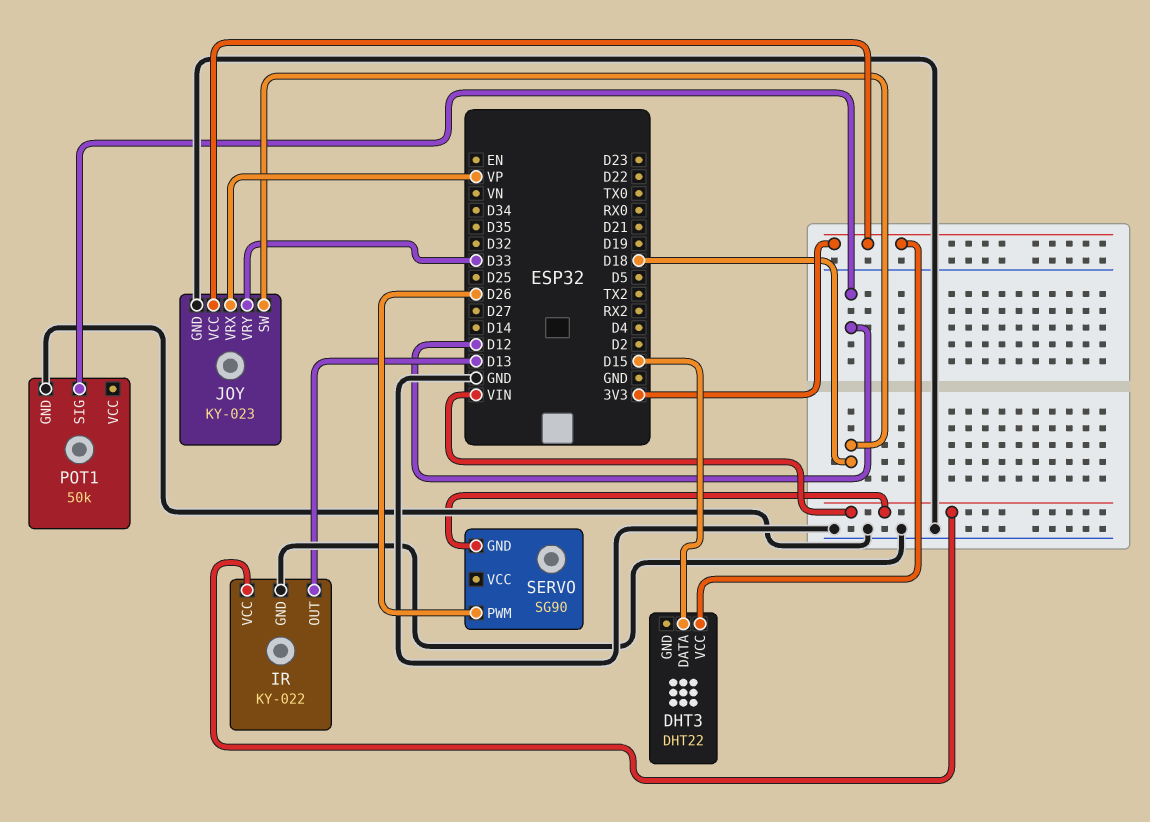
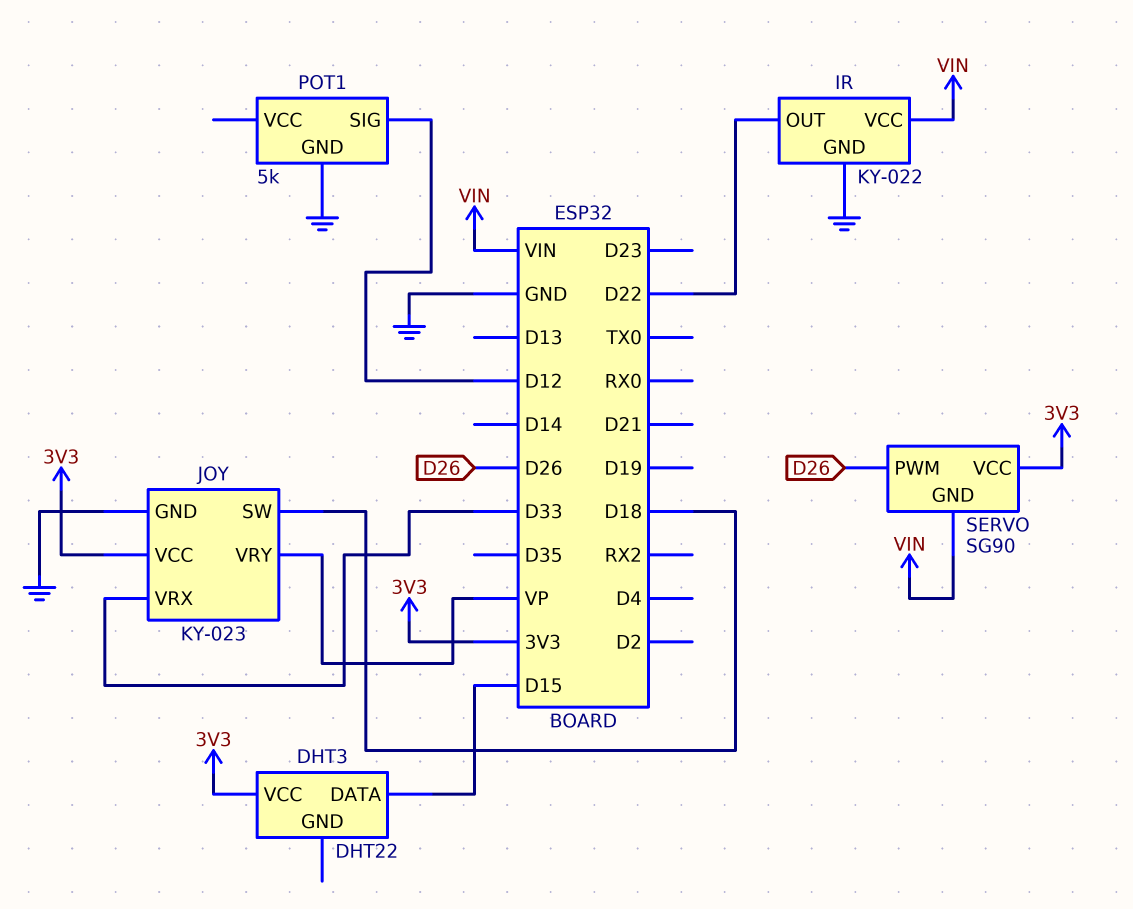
IR pin OUT: D13 -> D22
JOY pin VRX: VP -> D33
JOY pin VRY: D33 -> VP
POT1: 50k -> 5k
SERVO pin VCC: none -> 3V3

